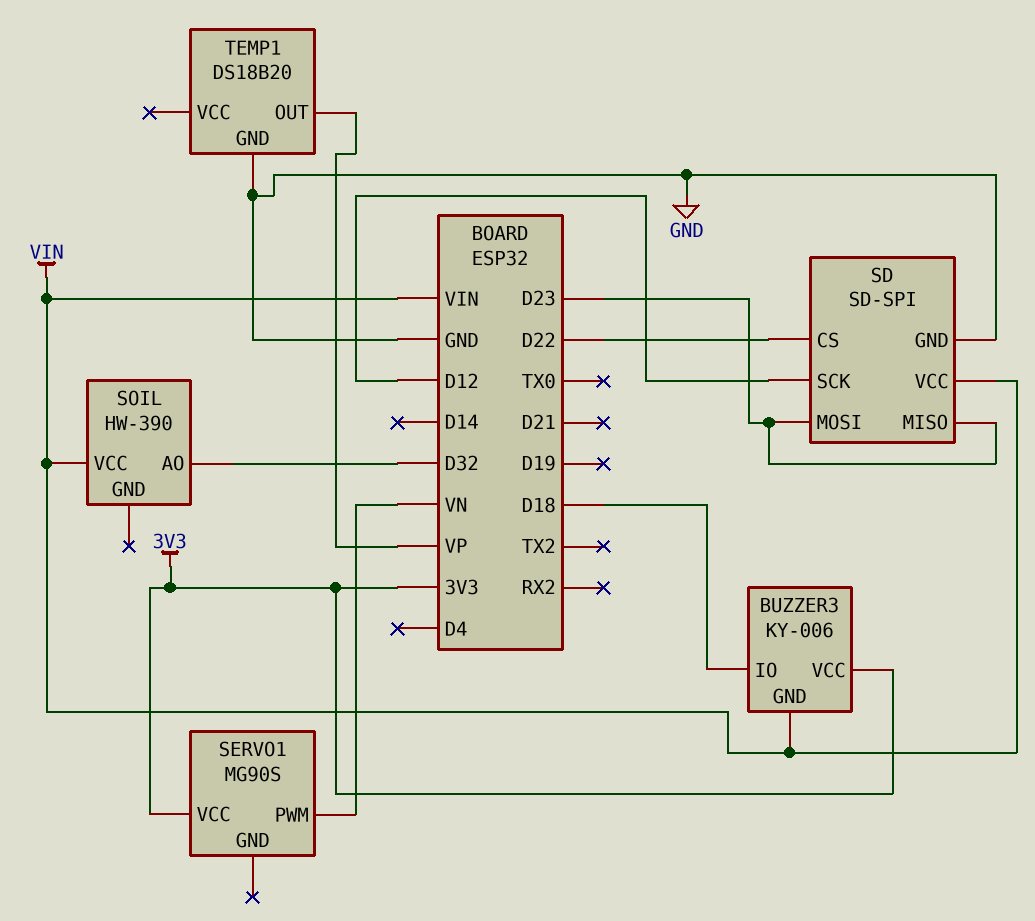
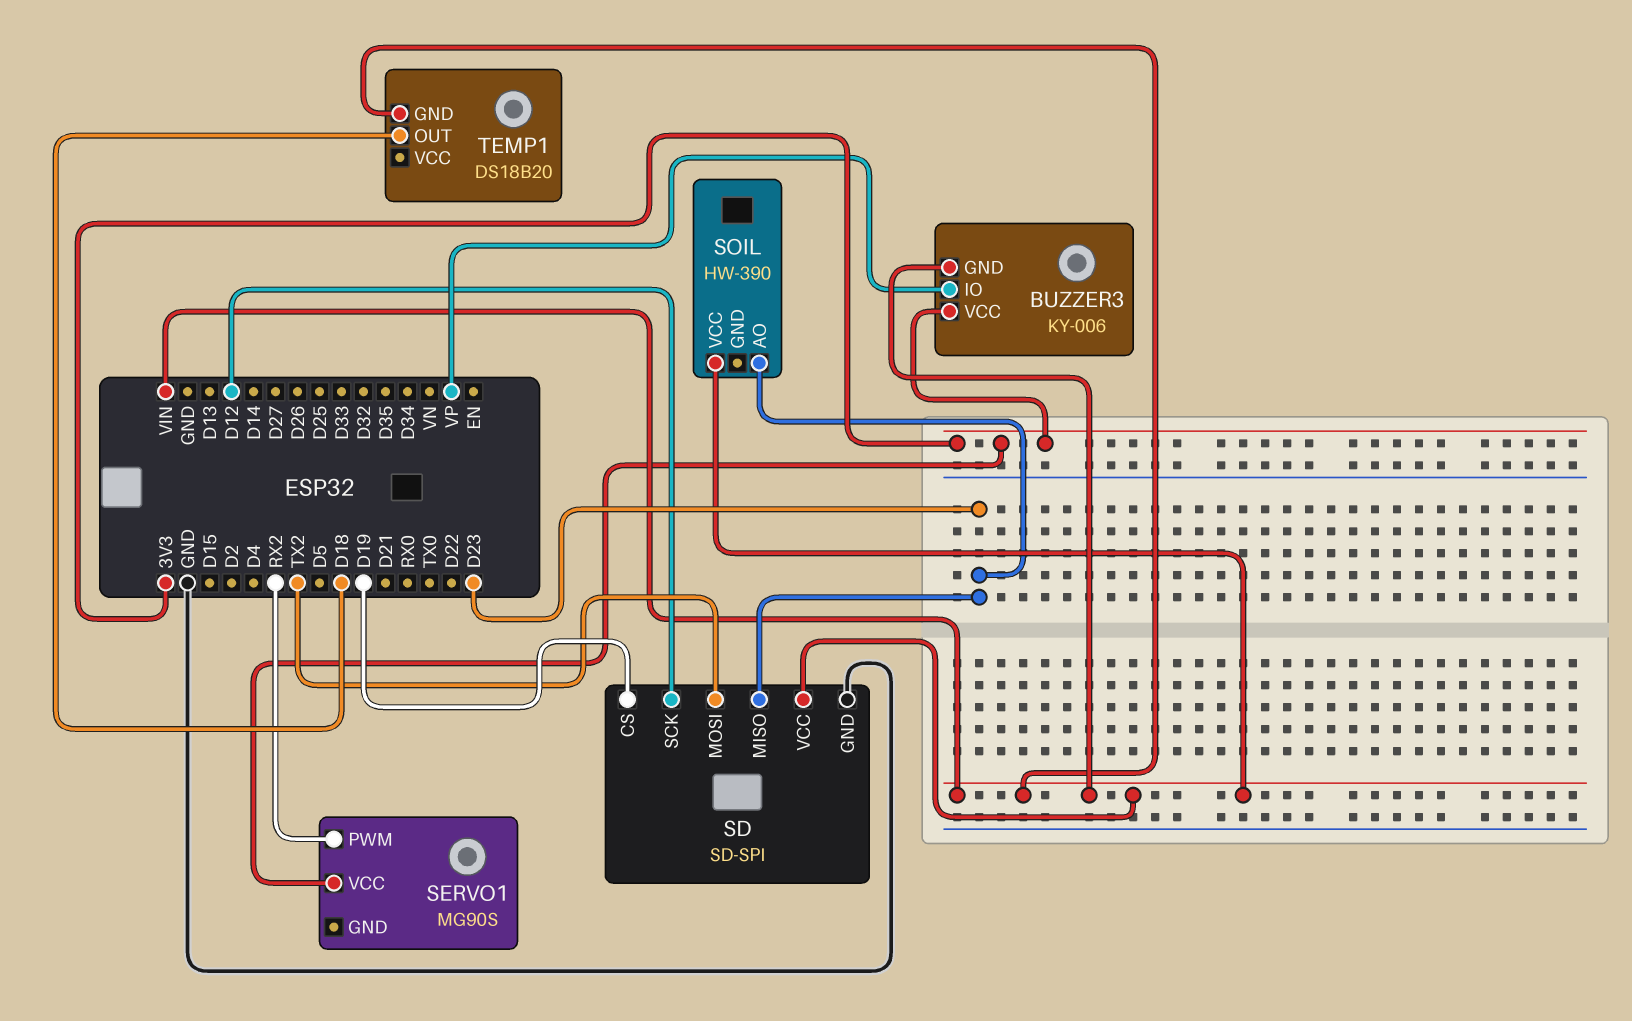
BUZZER3 pin IO: D18 -> VP
SD pin CS: D22 -> D19
SD pin MOSI: D23 -> TX2
SERVO1 pin PWM: VN -> RX2
SOIL pin AO: D32 -> D23
TEMP1 pin GND: GND -> VIN
TEMP1 pin OUT: VP -> D18

